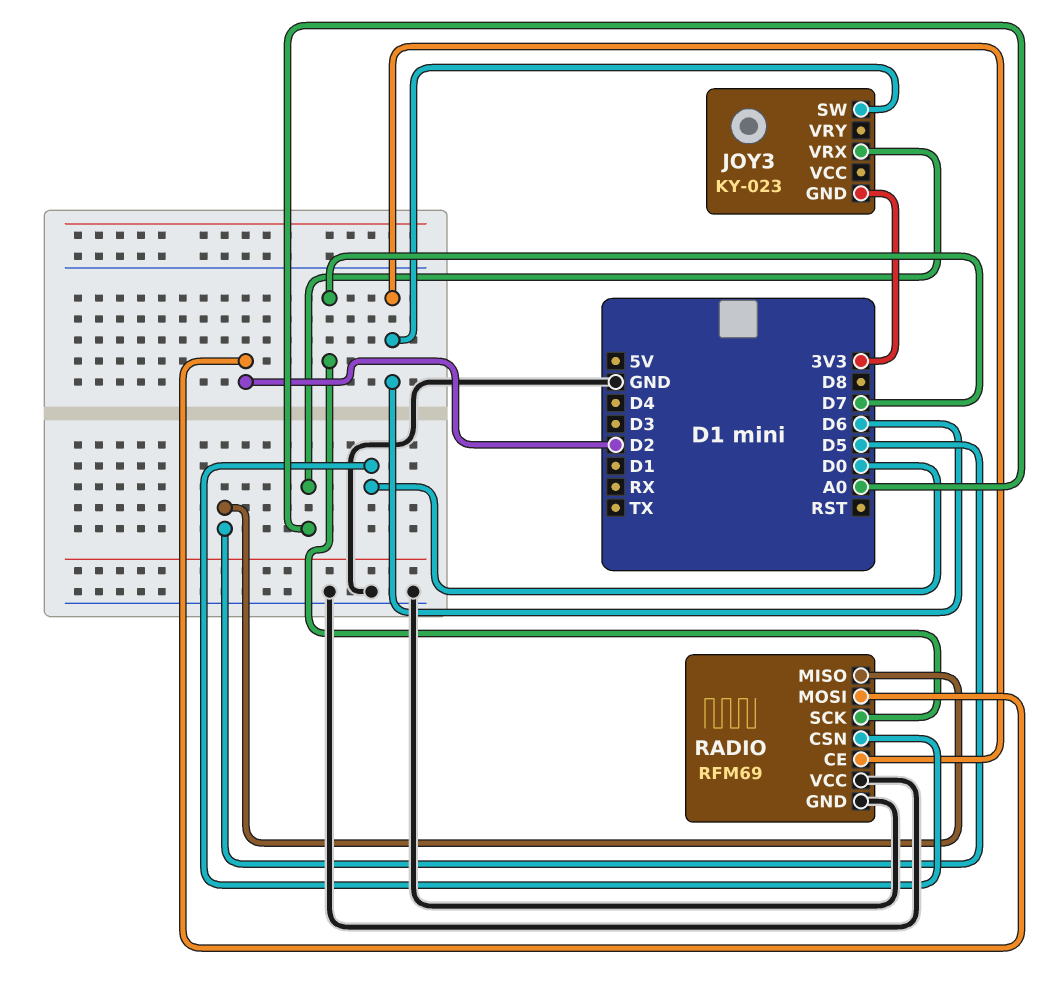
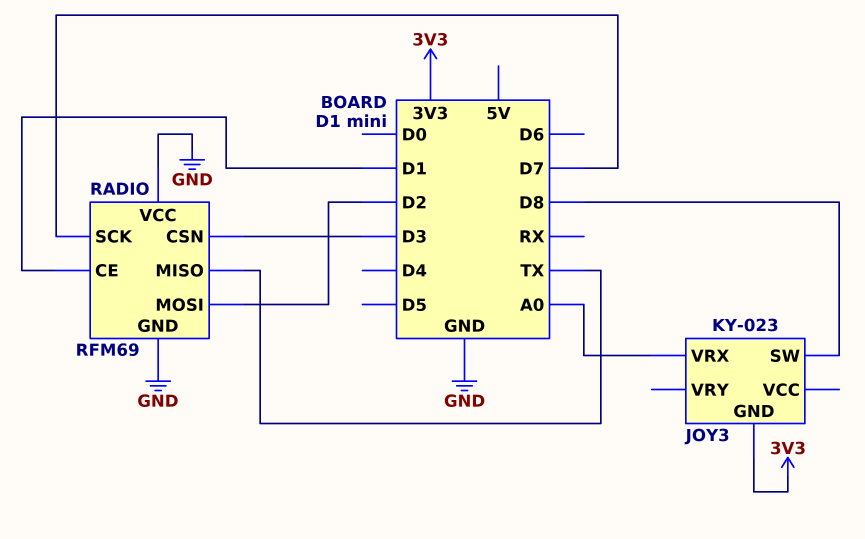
JOY3 pin SW: D6 -> D8
RADIO pin CE: D6 -> D1
RADIO pin CSN: D0 -> D3
RADIO pin MISO: D5 -> TX

